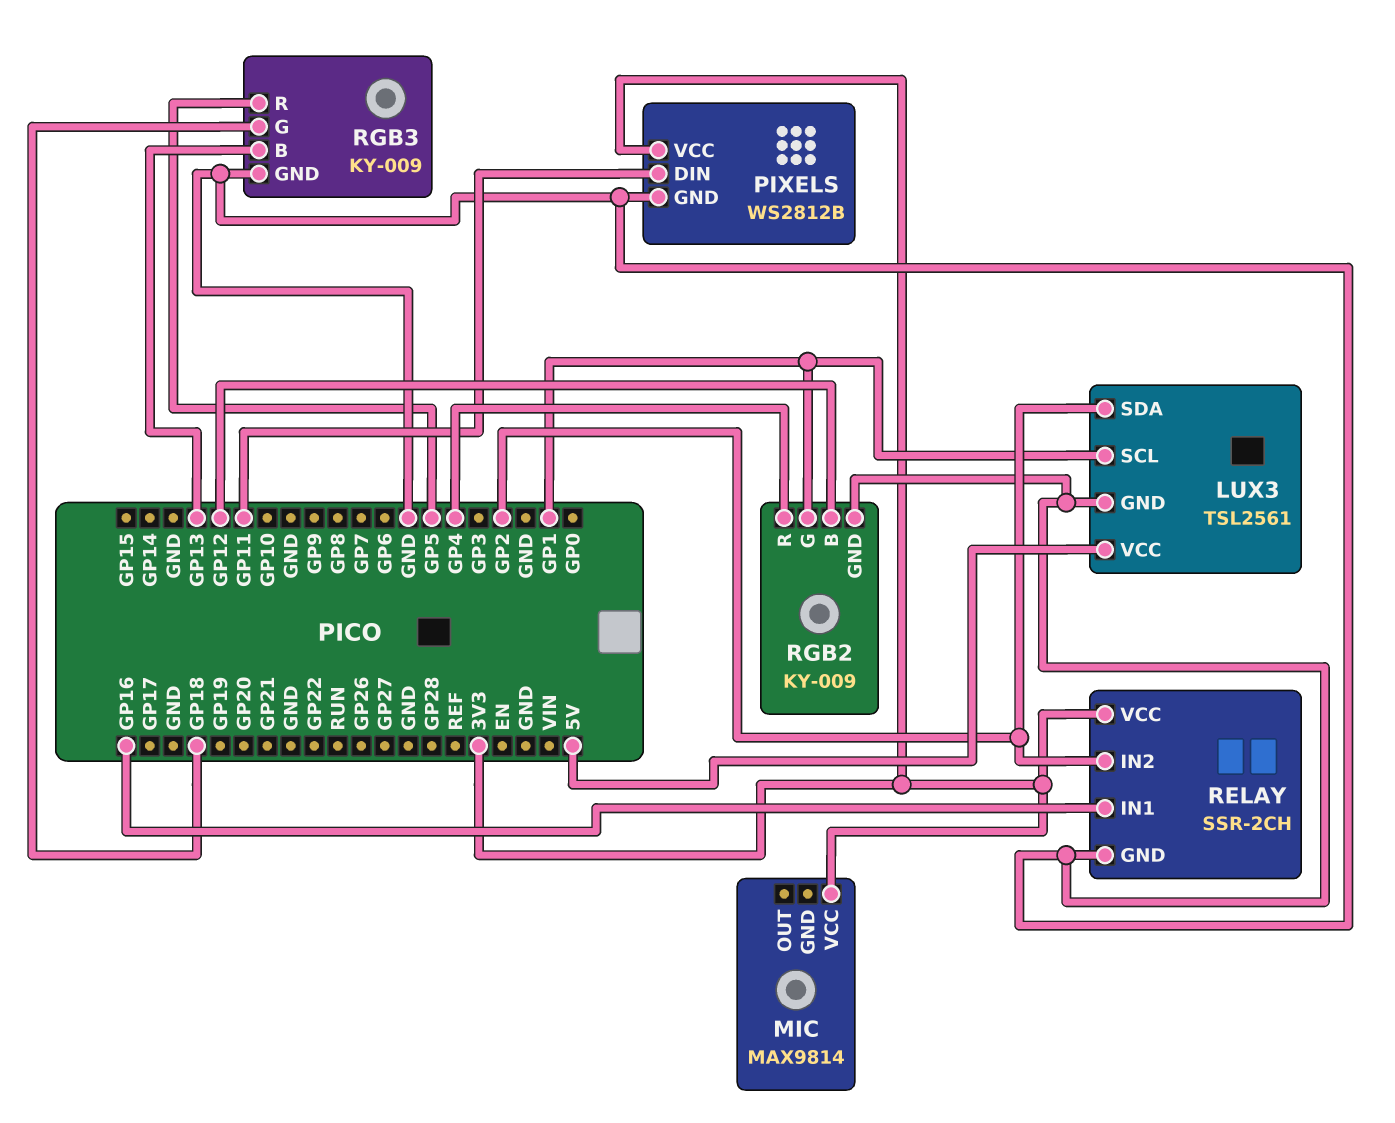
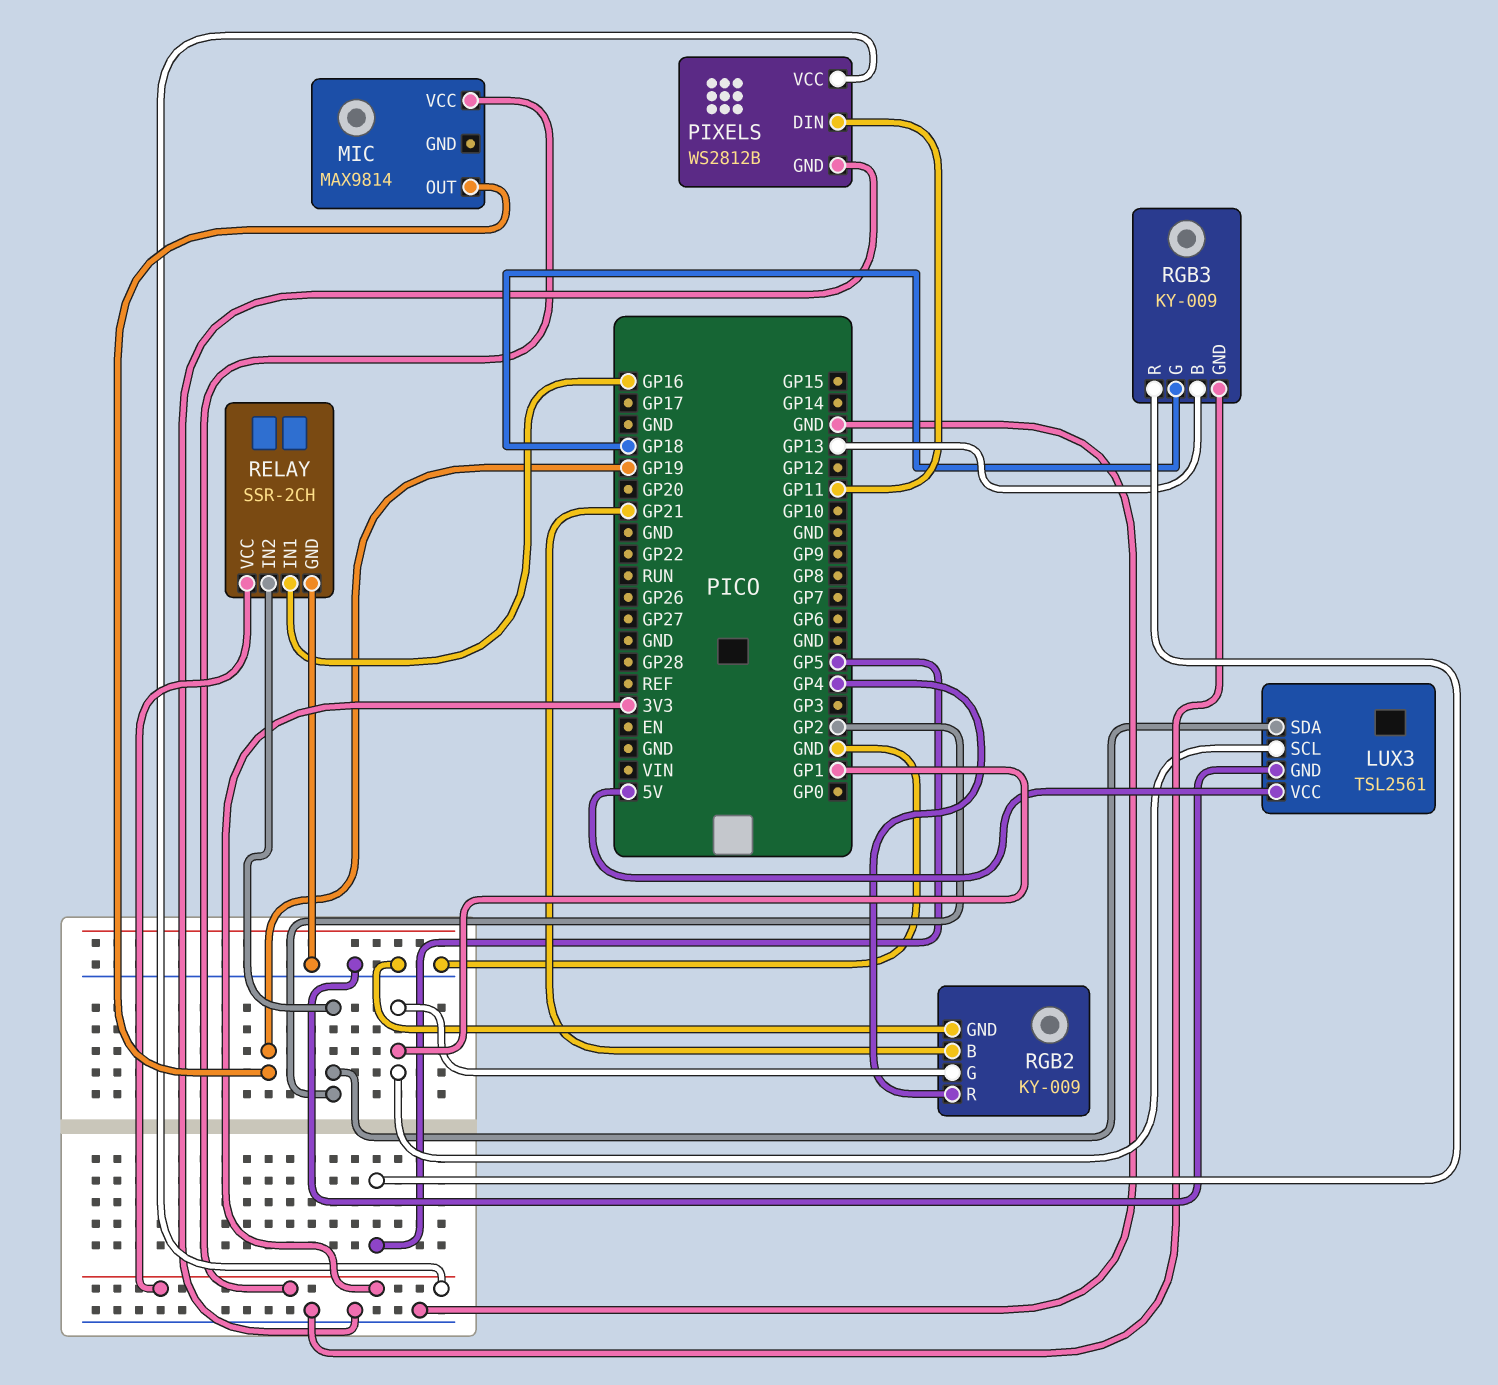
MIC pin OUT: none -> GP19
RGB2 pin B: GP12 -> GP21

